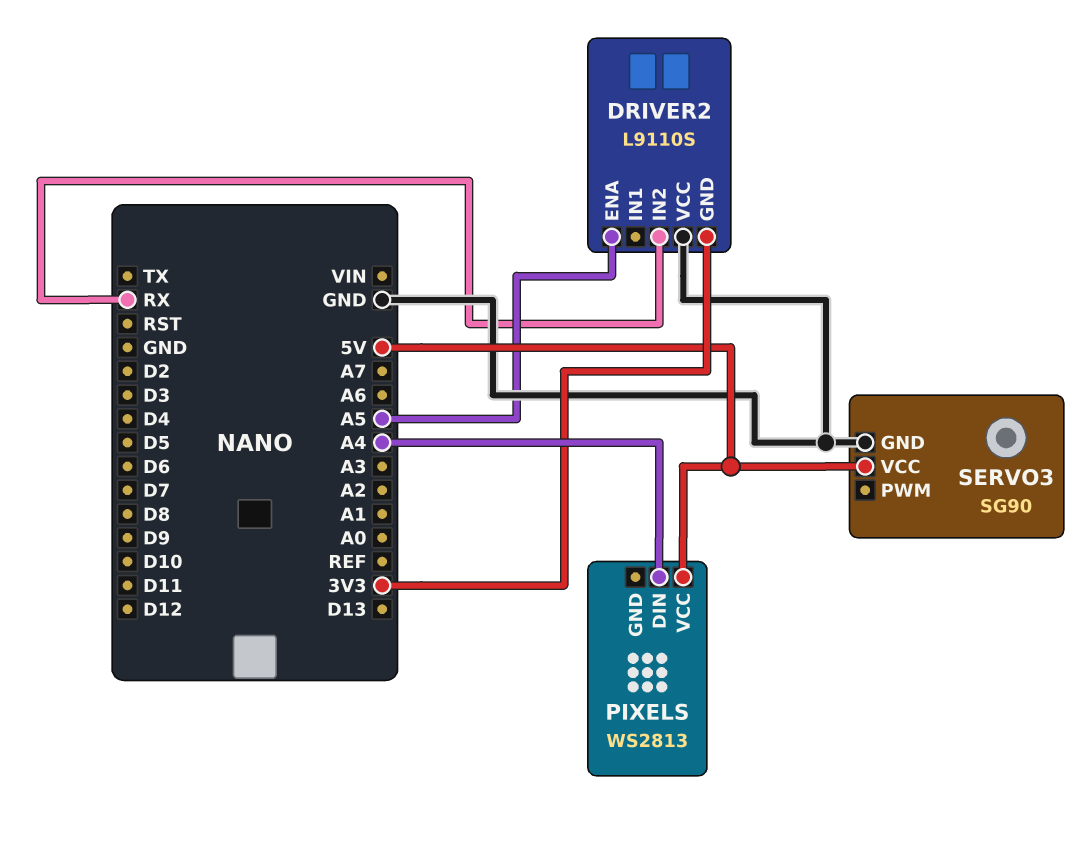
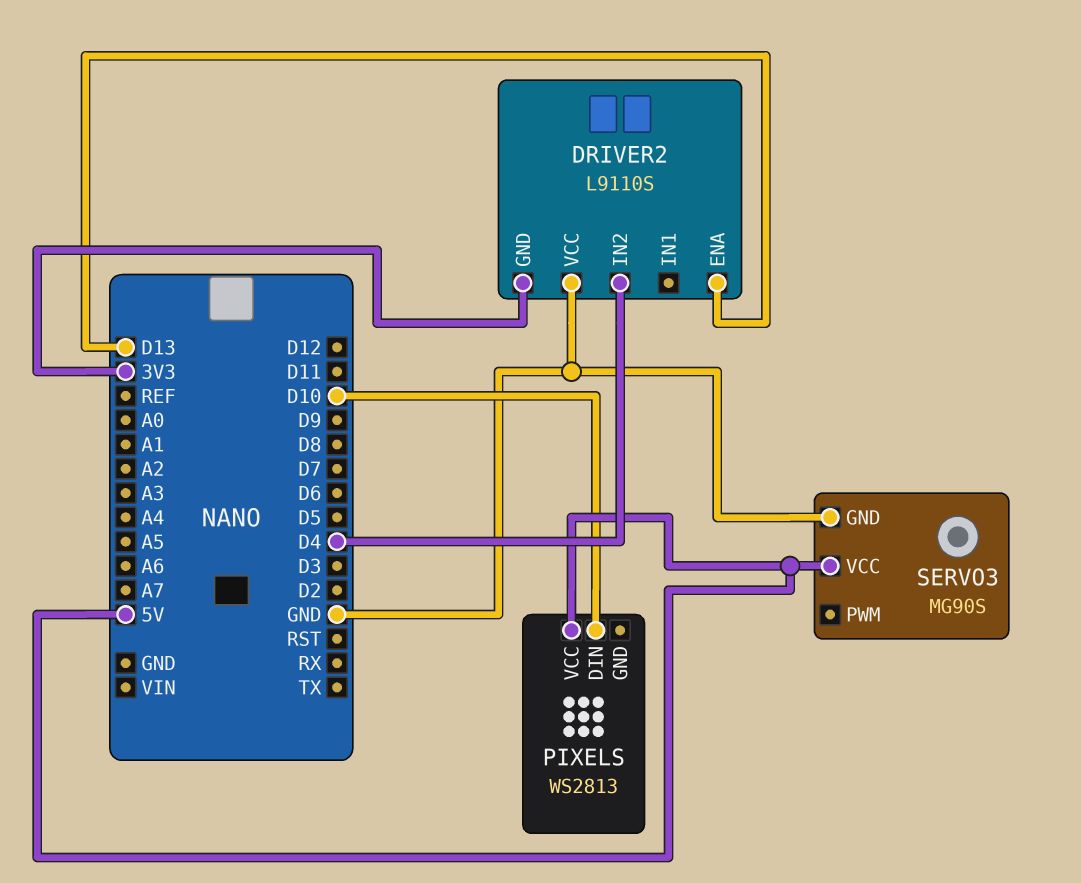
DRIVER2 pin ENA: A5 -> D13
DRIVER2 pin IN2: RX -> D4
PIXELS pin DIN: A4 -> D10
SERVO3: SG90 -> MG90S

